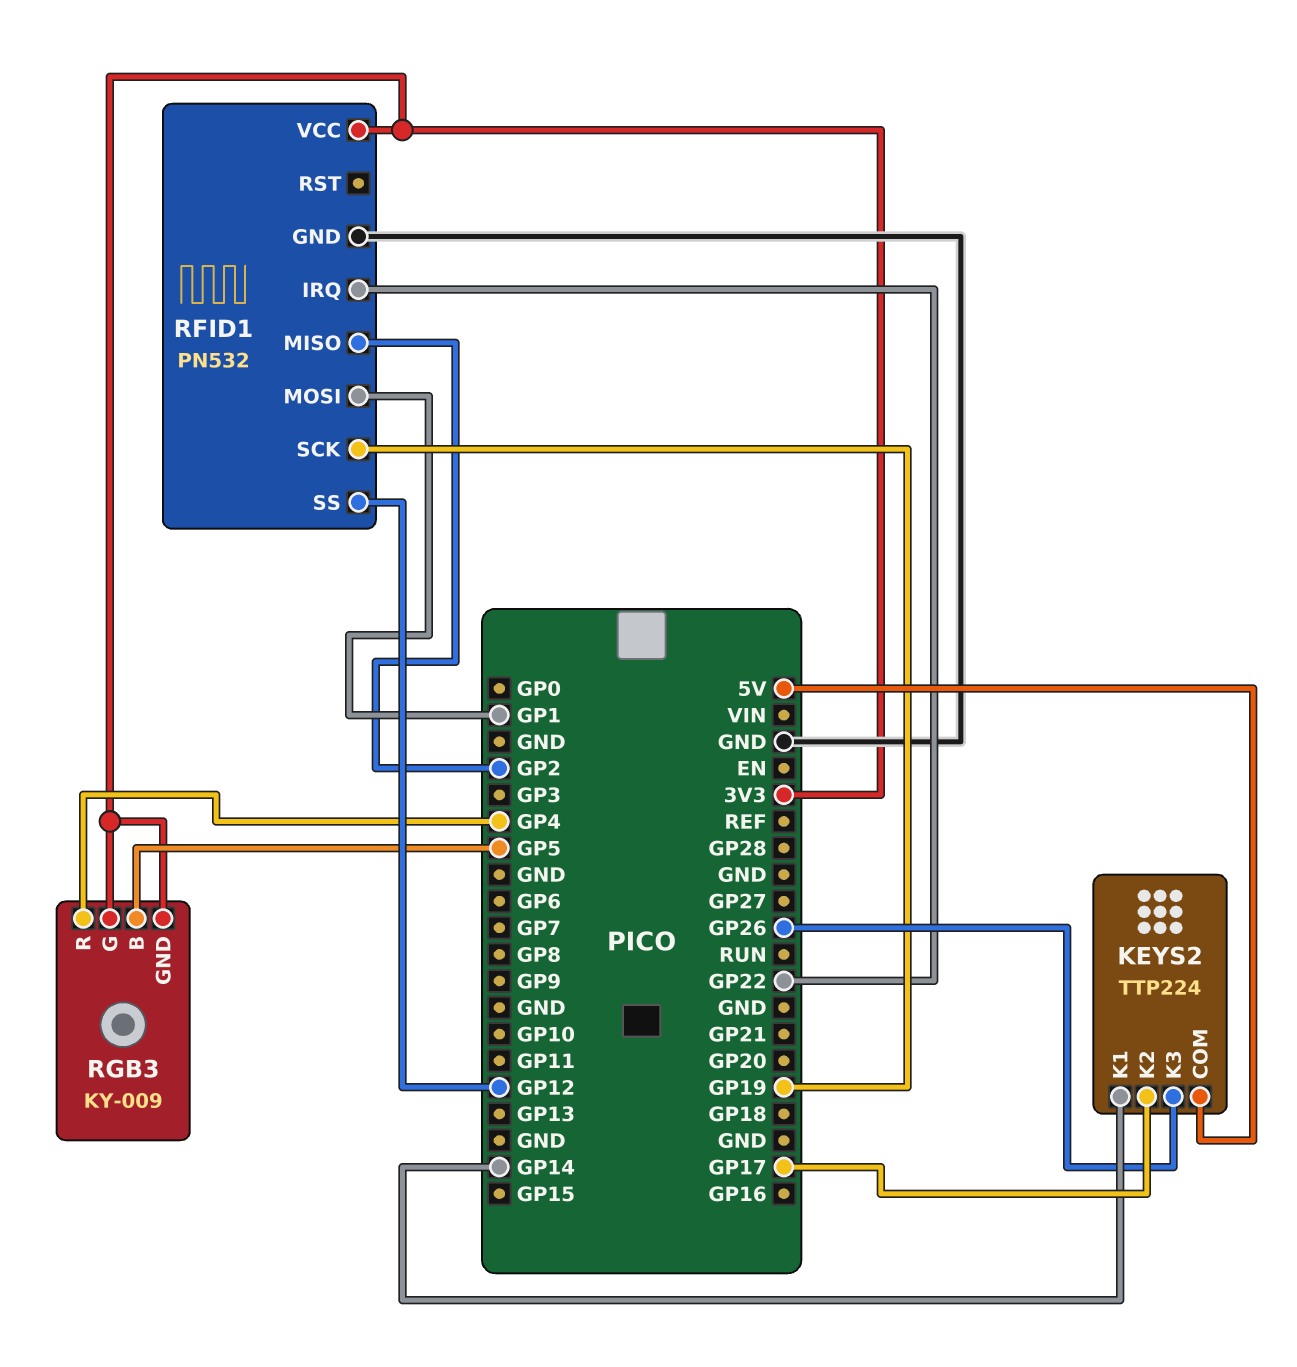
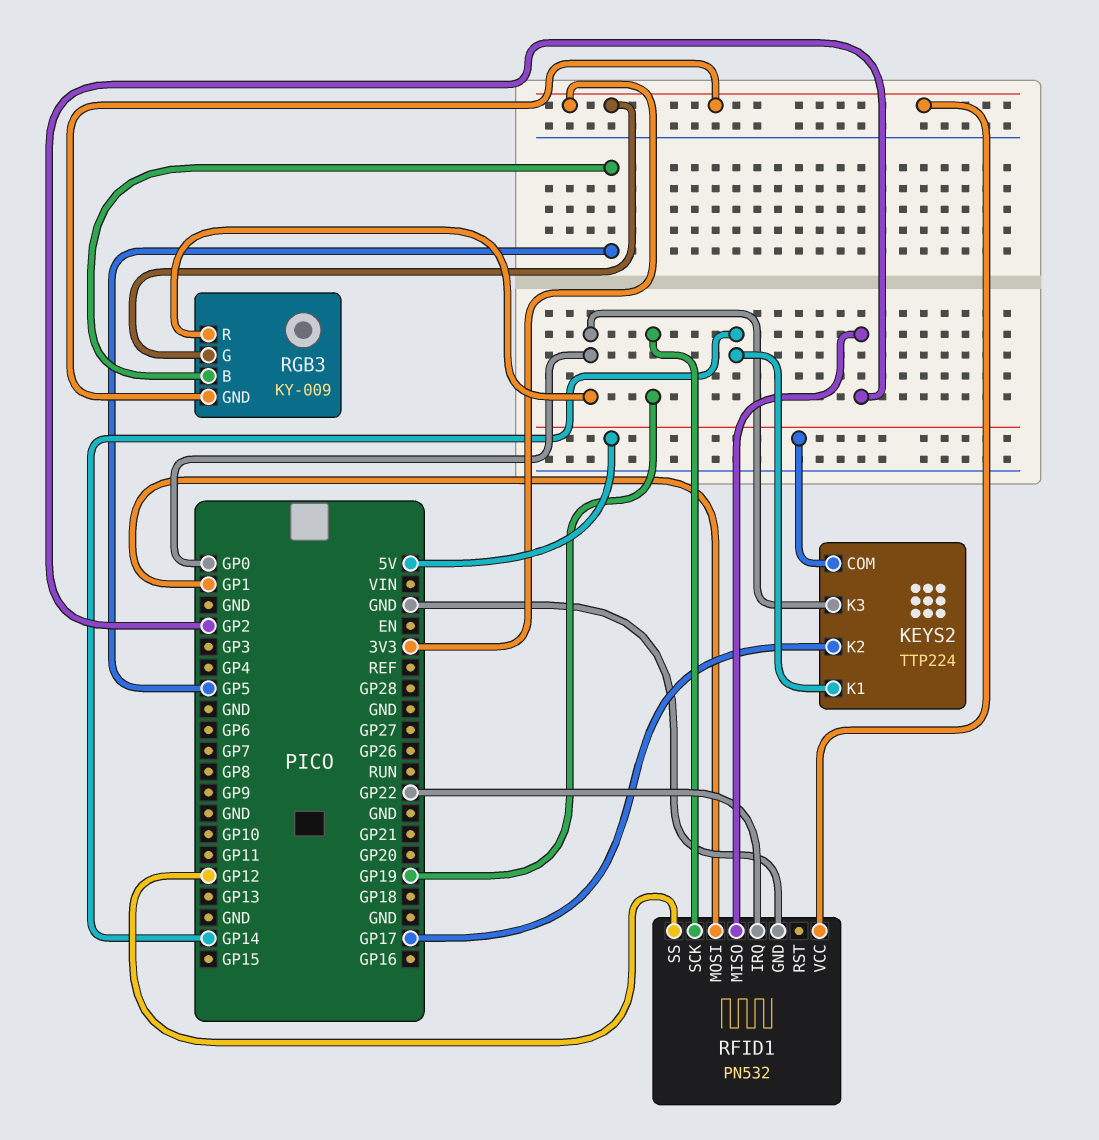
KEYS2 pin K3: GP26 -> GP0
RGB3 pin R: GP4 -> GP0

